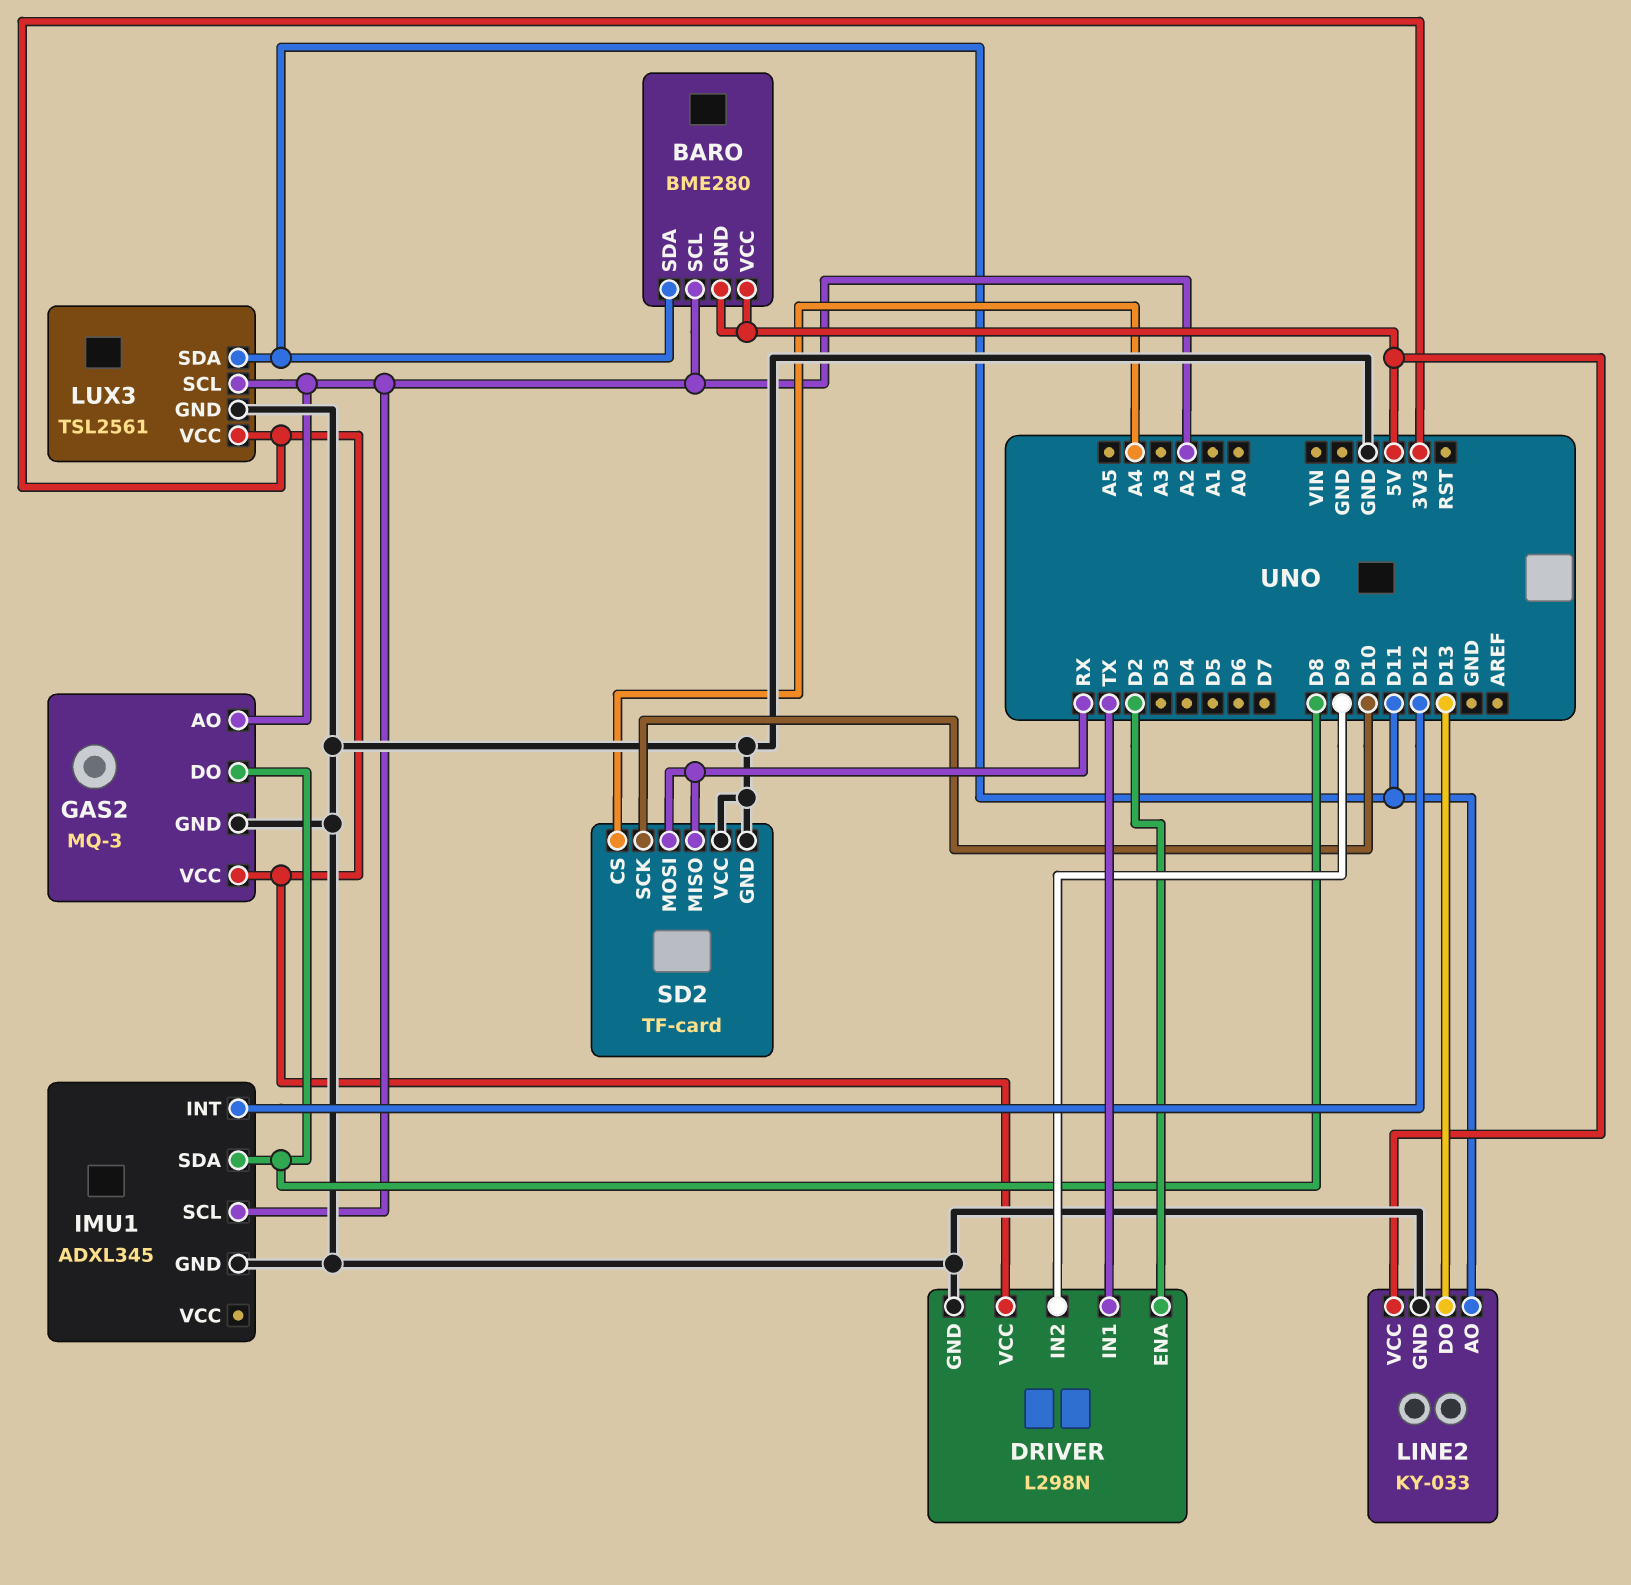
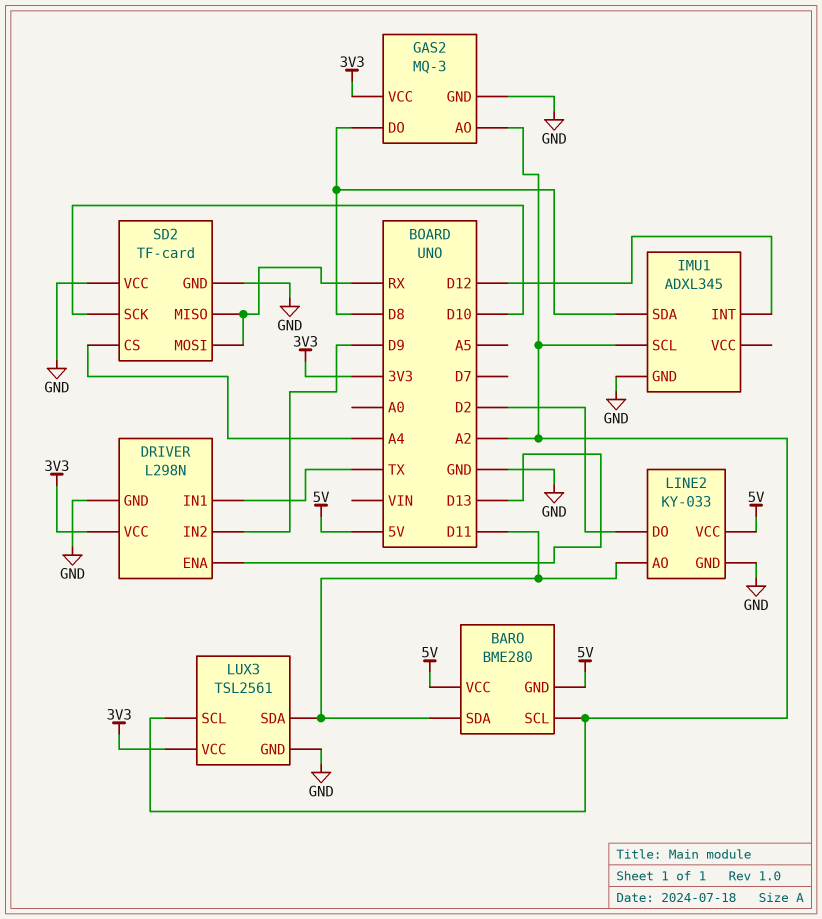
DRIVER pin ENA: D2 -> D13
LINE2 pin DO: D13 -> D2

